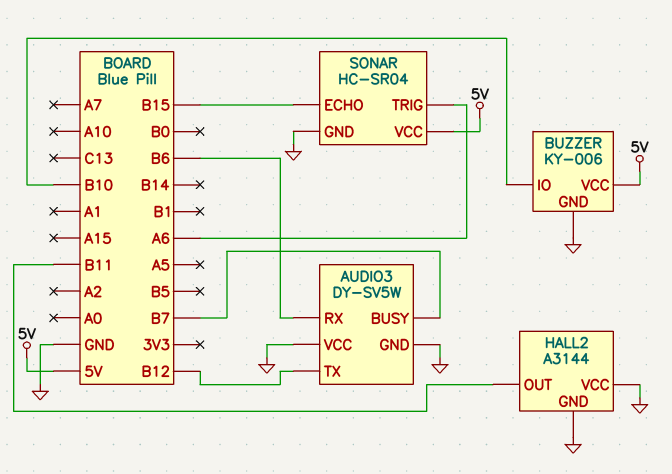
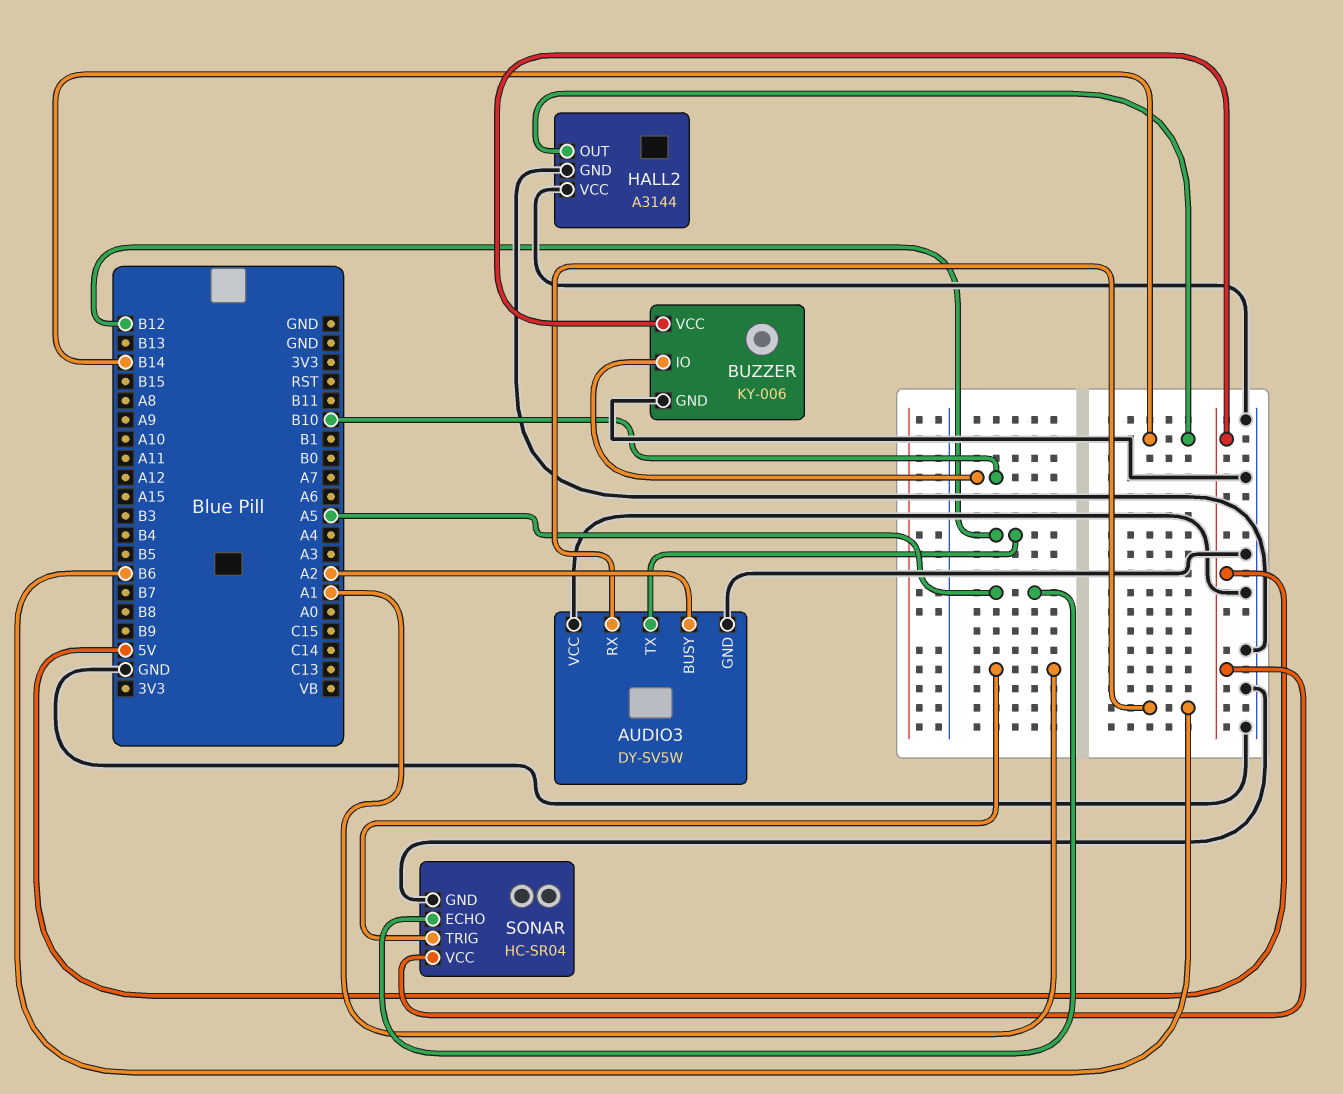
AUDIO3 pin BUSY: B7 -> A2
HALL2 pin OUT: B11 -> B14
SONAR pin ECHO: B15 -> A5
SONAR pin TRIG: A6 -> A1

